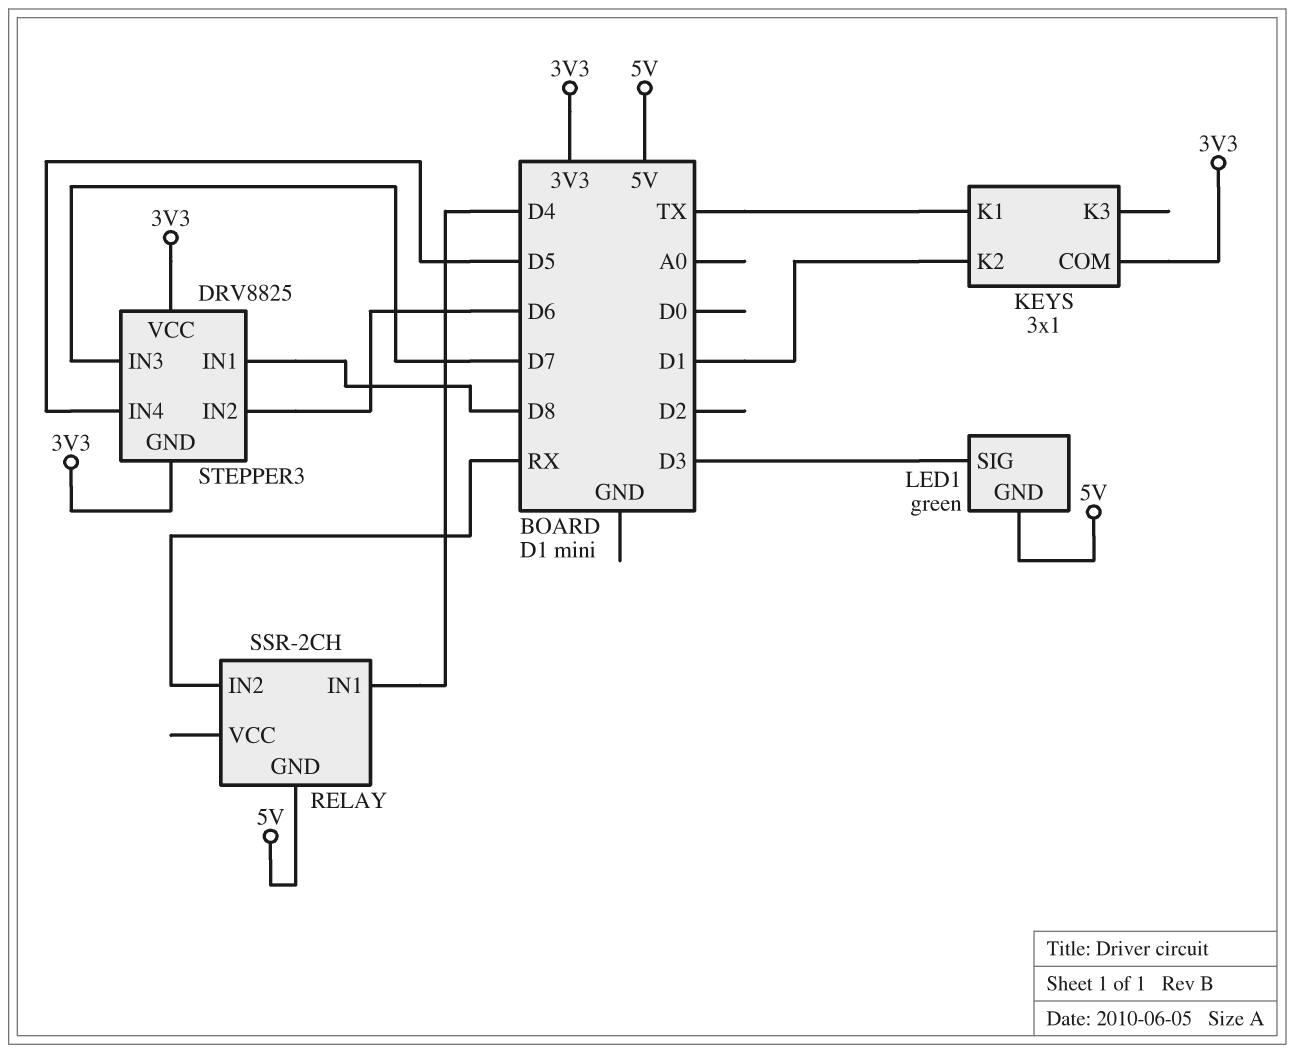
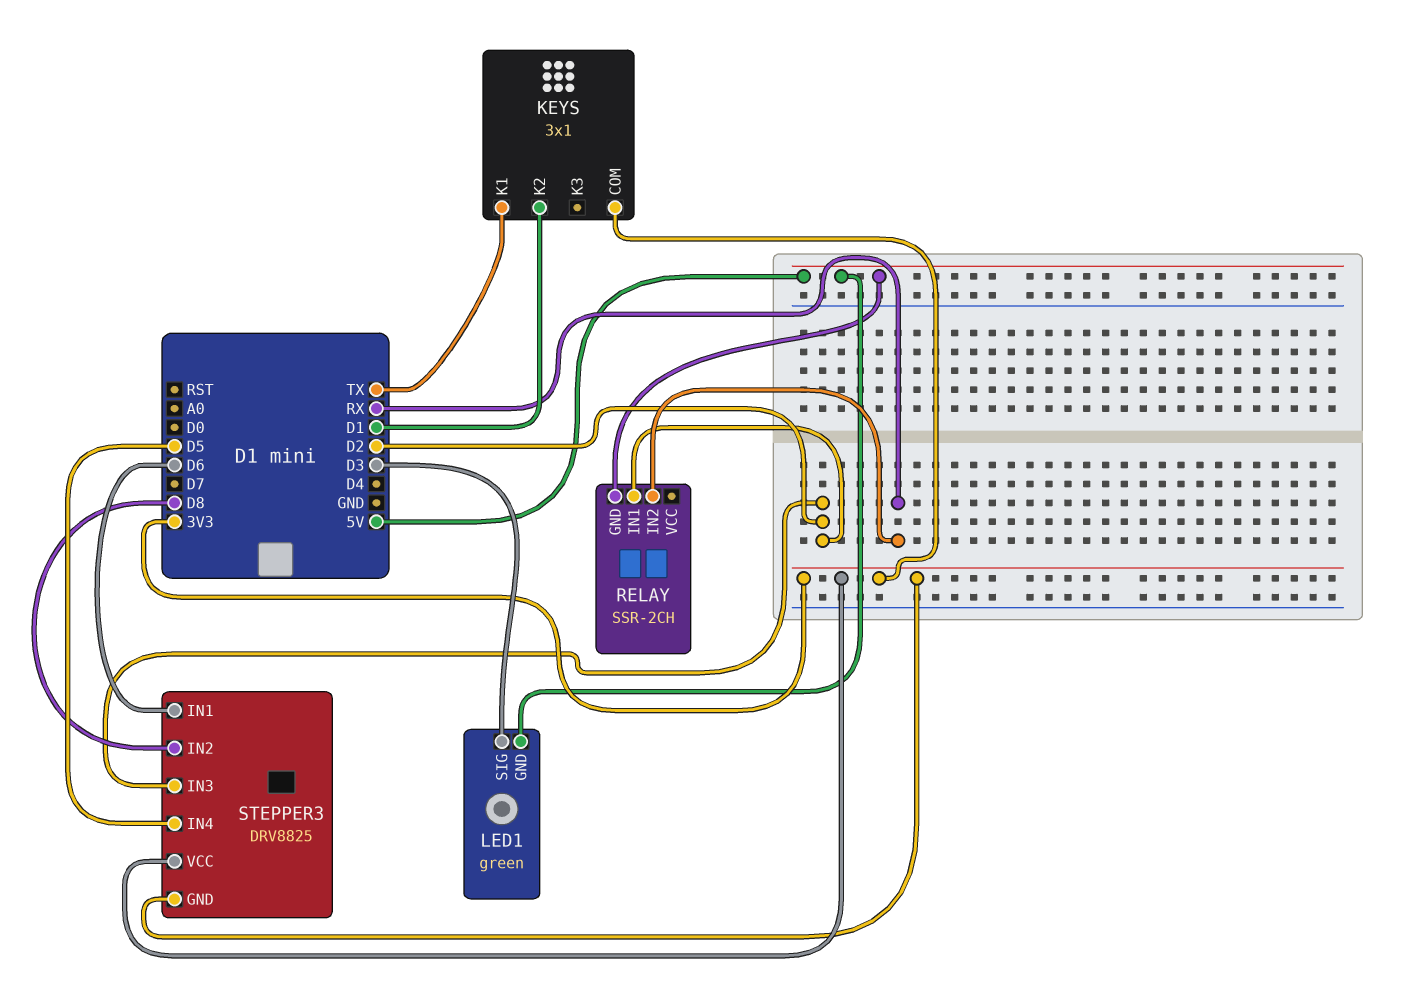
RELAY pin IN1: D4 -> D2
STEPPER3 pin IN1: D8 -> D6
STEPPER3 pin IN2: D6 -> D8
STEPPER3 pin IN3: D7 -> D2

